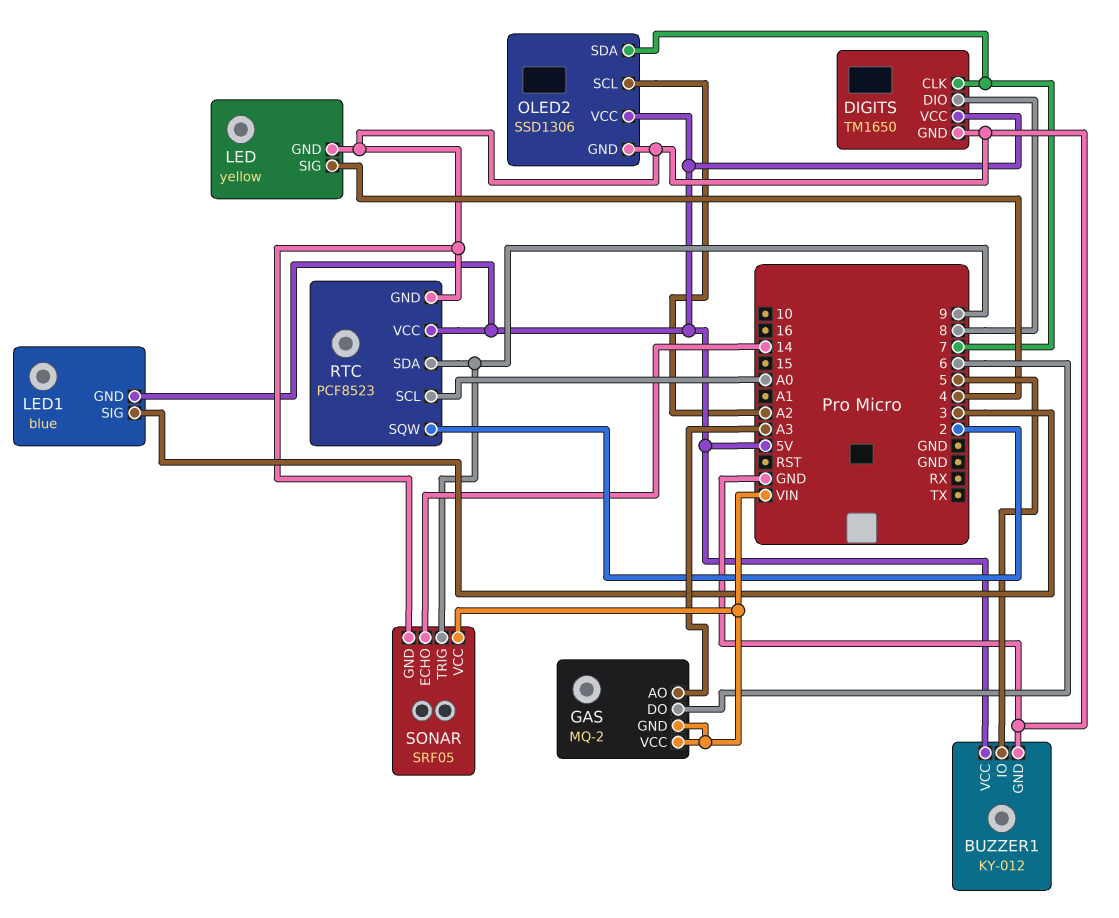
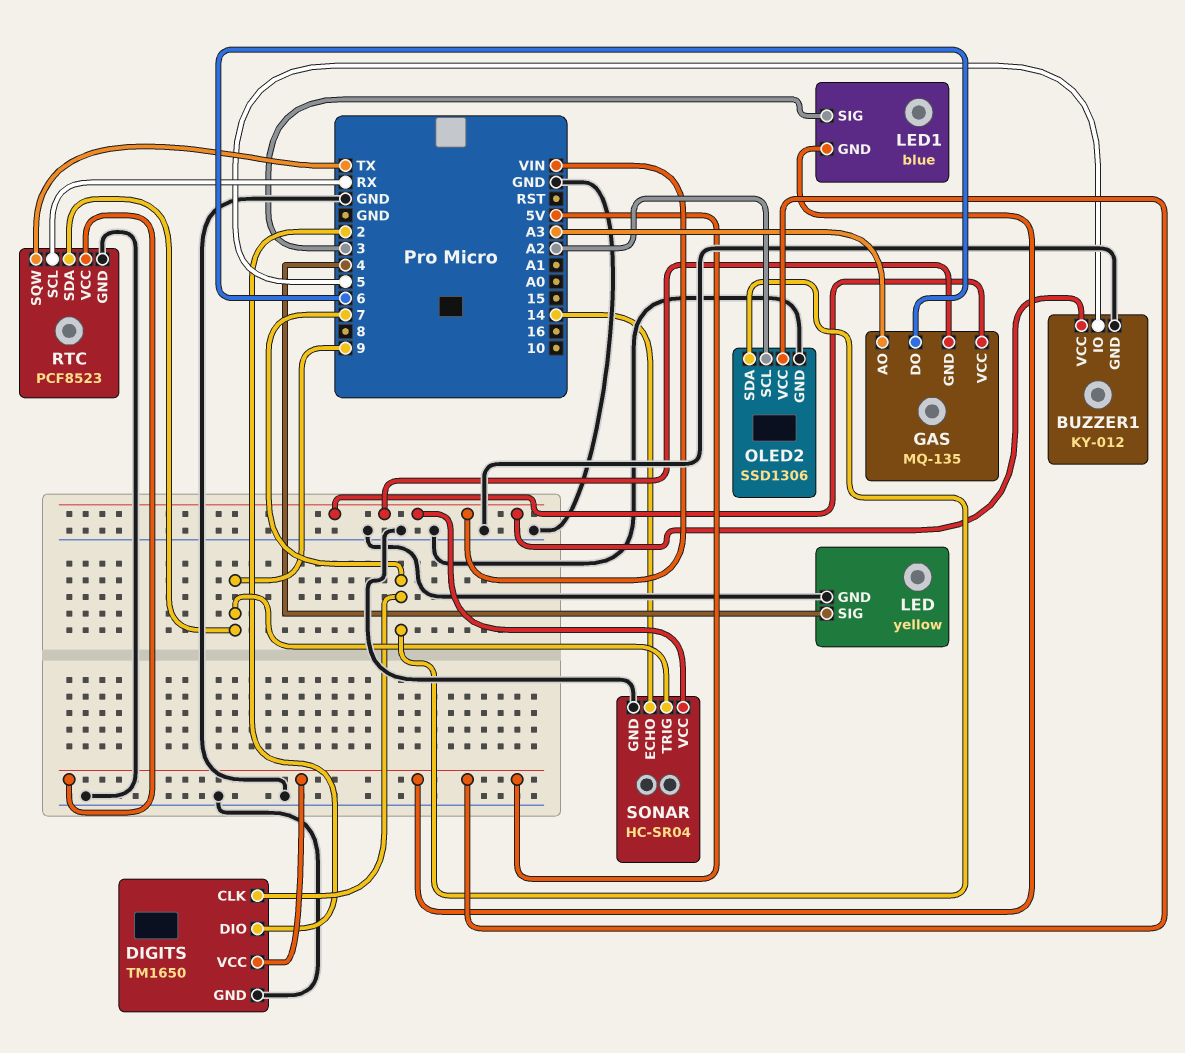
BUZZER1 pin VCC: 5V -> VIN
DIGITS pin DIO: 8 -> 2
GAS: MQ-2 -> MQ-135
RTC pin SCL: A0 -> RX
RTC pin SQW: 2 -> TX
SONAR: SRF05 -> HC-SR04

